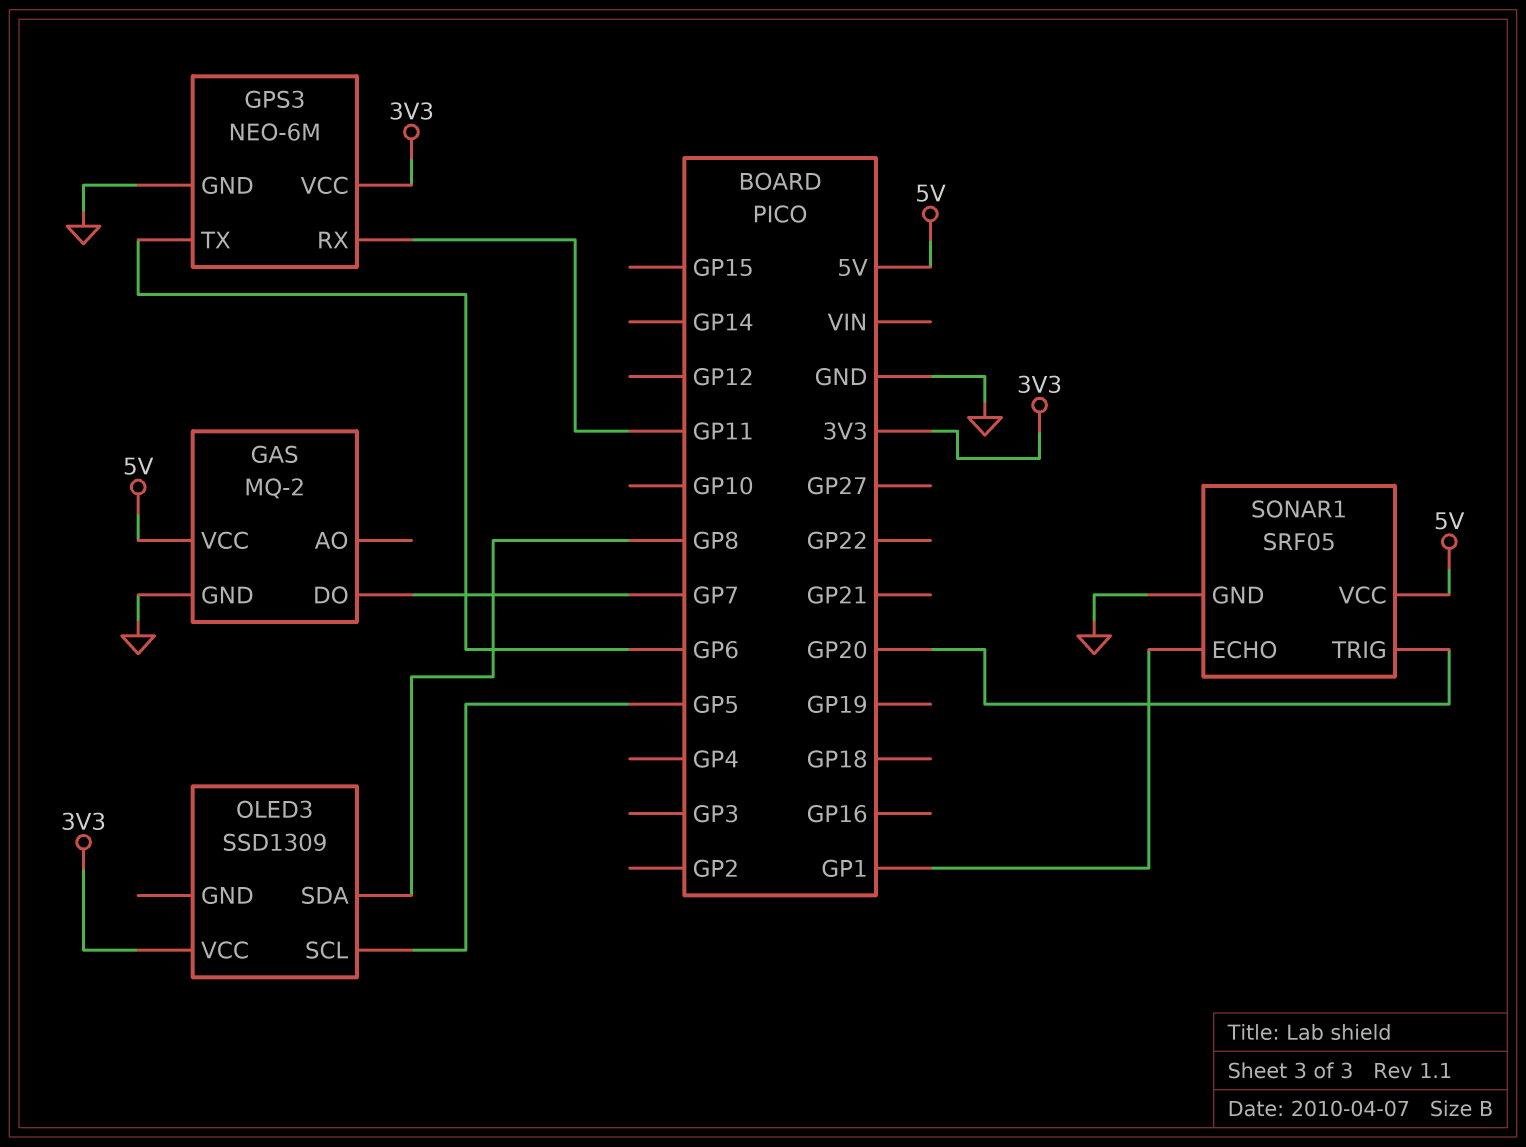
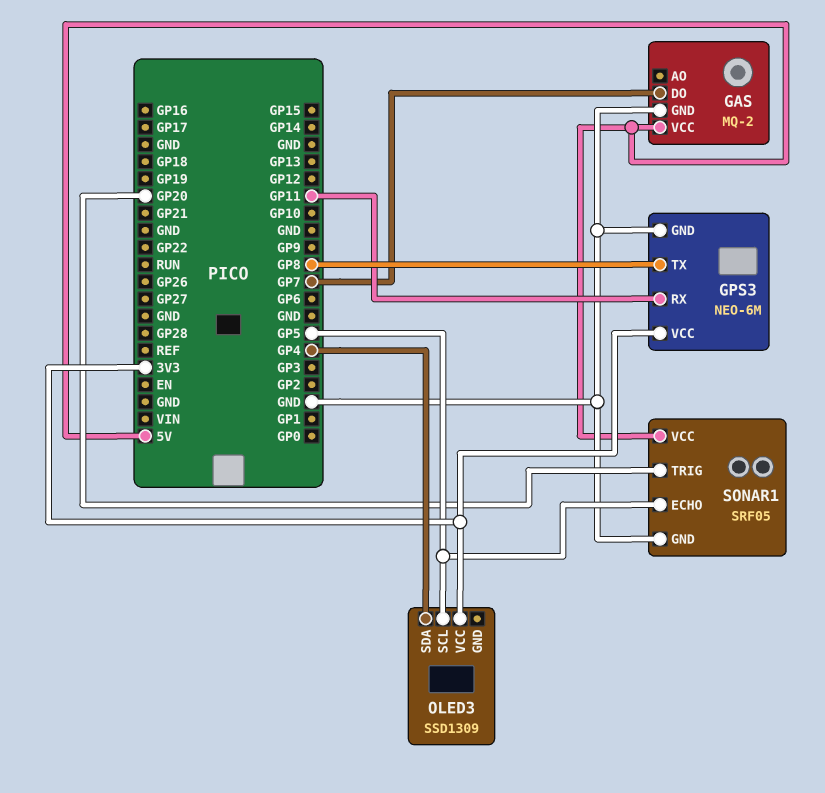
GPS3 pin TX: GP6 -> GP8
OLED3 pin SDA: GP8 -> GP4
SONAR1 pin ECHO: GP1 -> GP5

